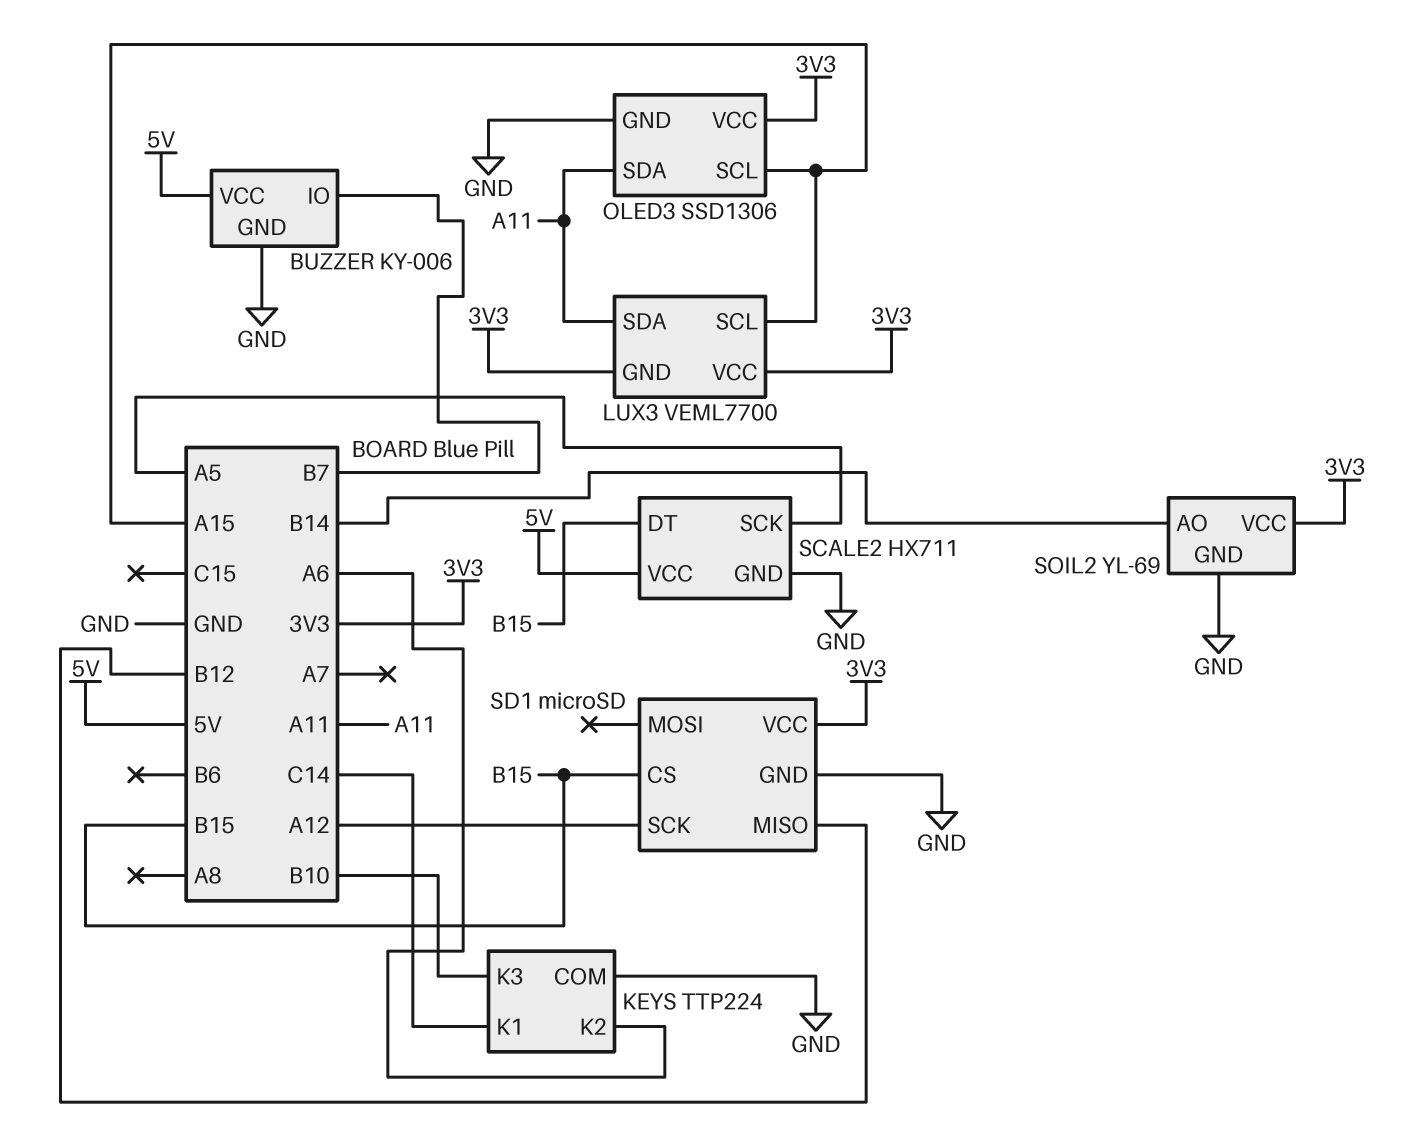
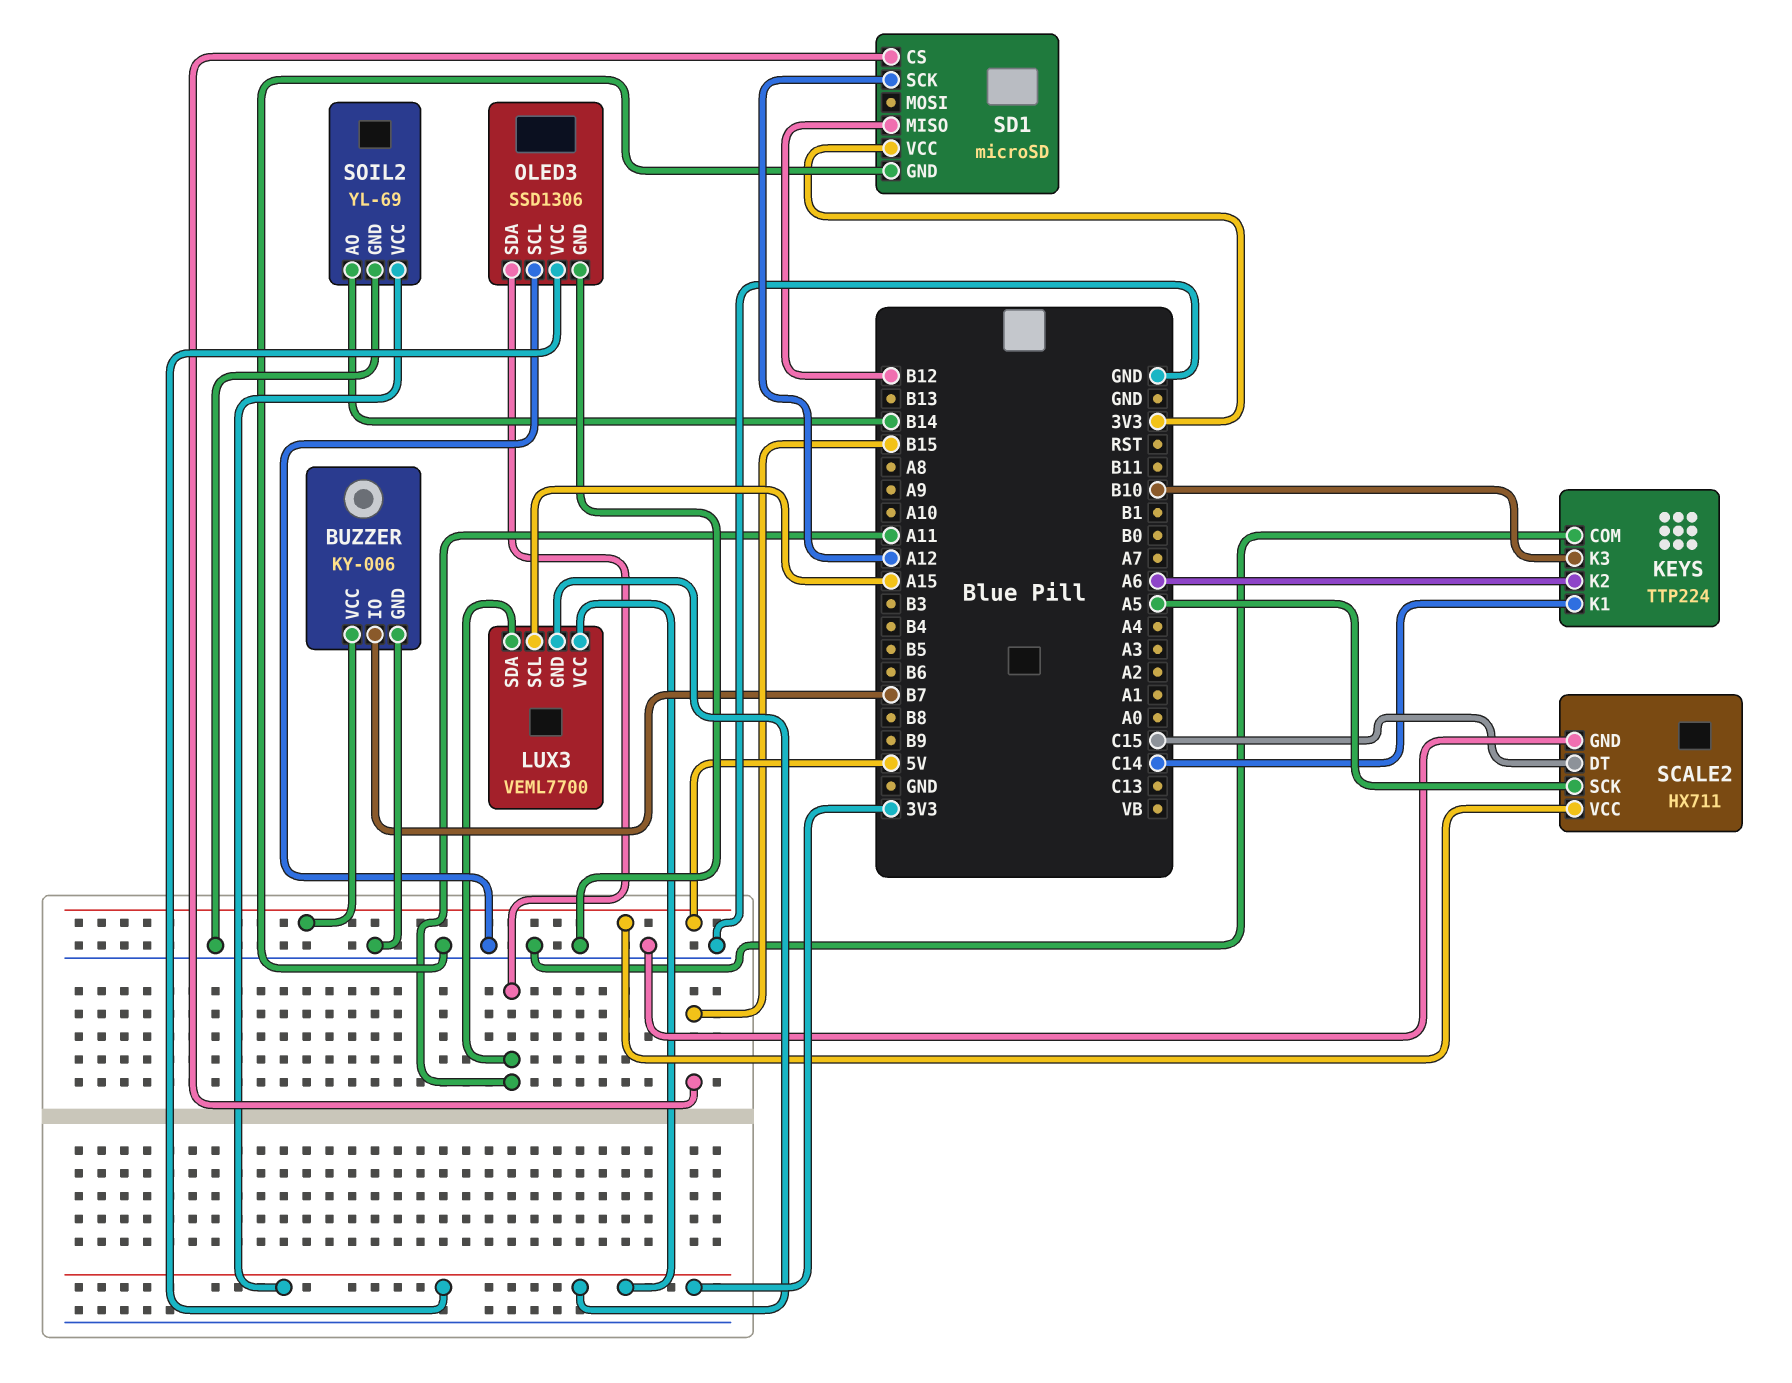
OLED3 pin SCL: A15 -> GND
SCALE2 pin DT: B15 -> C15

